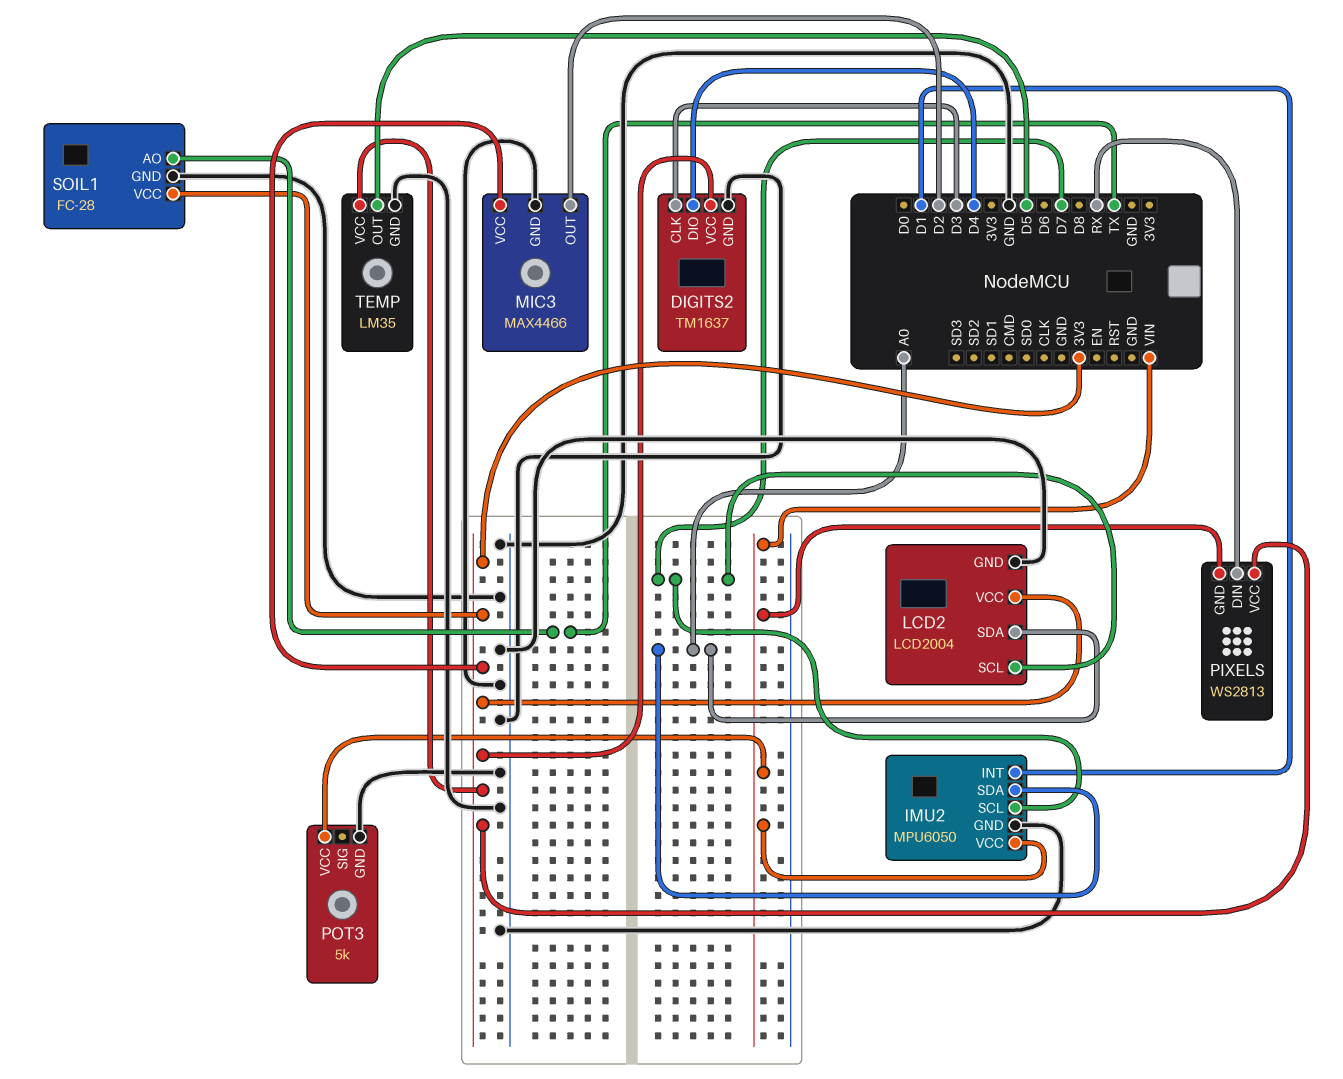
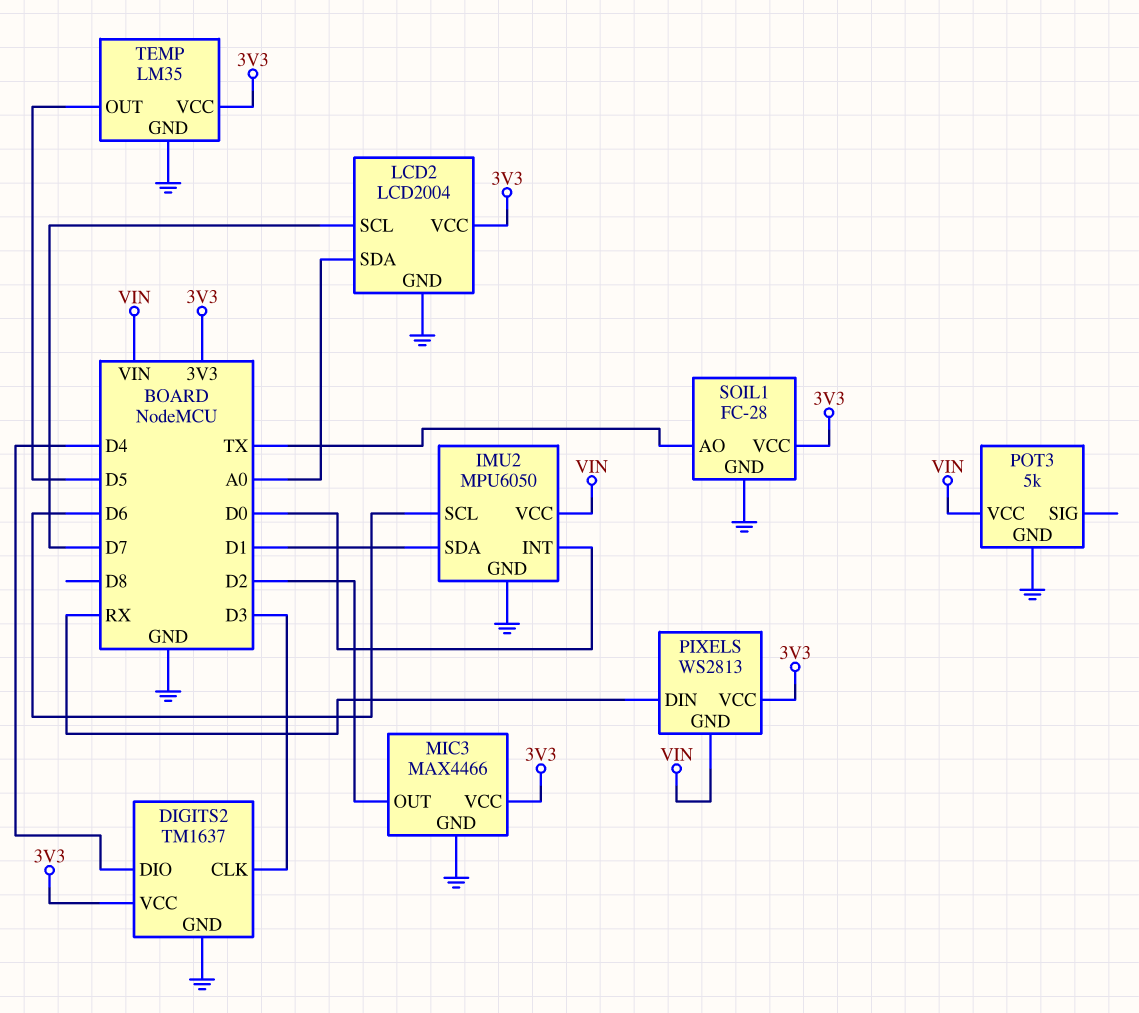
IMU2 pin INT: D1 -> D0
IMU2 pin SCL: D7 -> D6
IMU2 pin SDA: A0 -> D1

